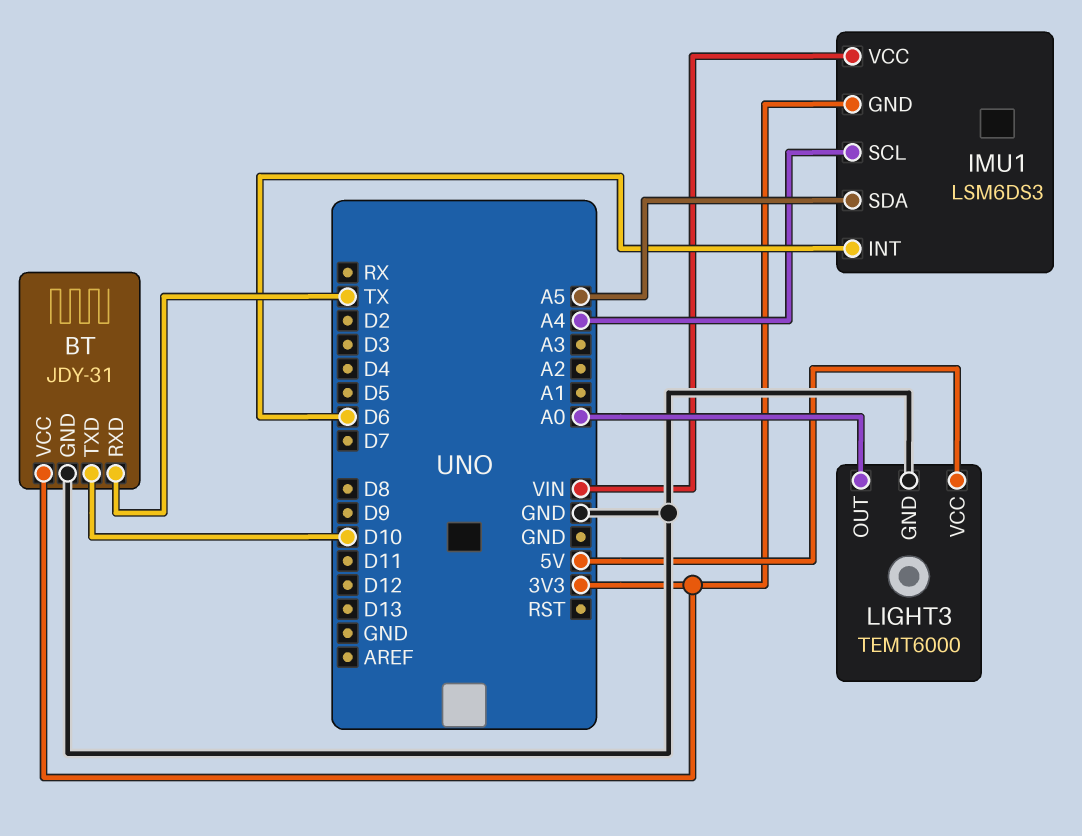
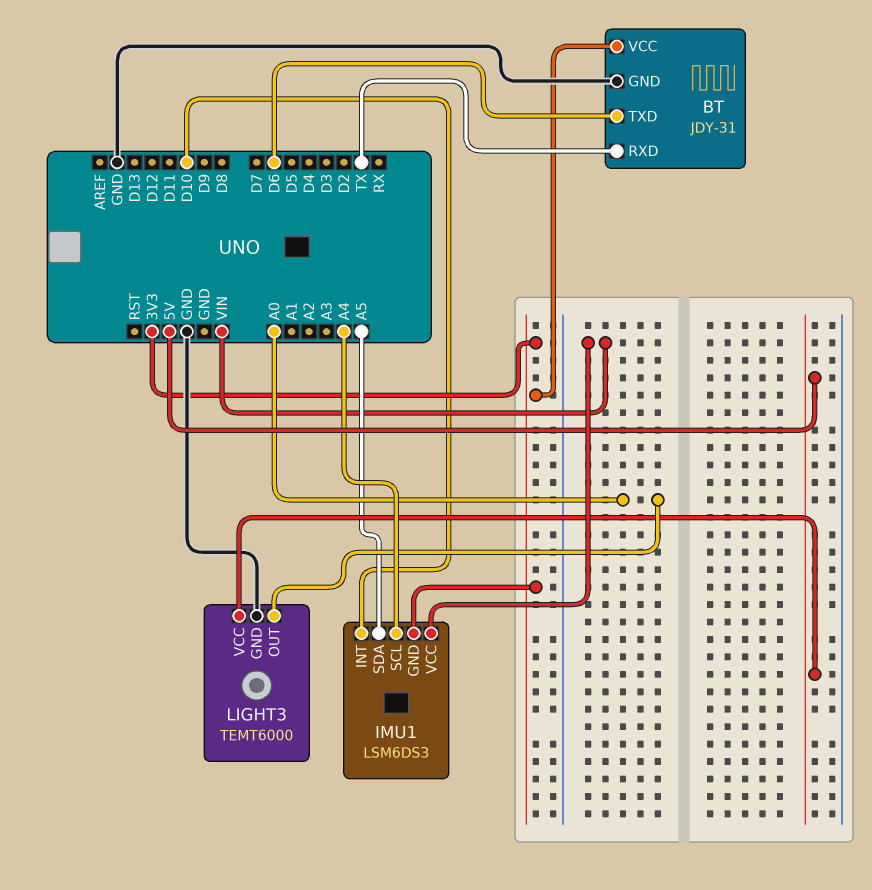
BT pin TXD: D10 -> D6
IMU1 pin INT: D6 -> D10

